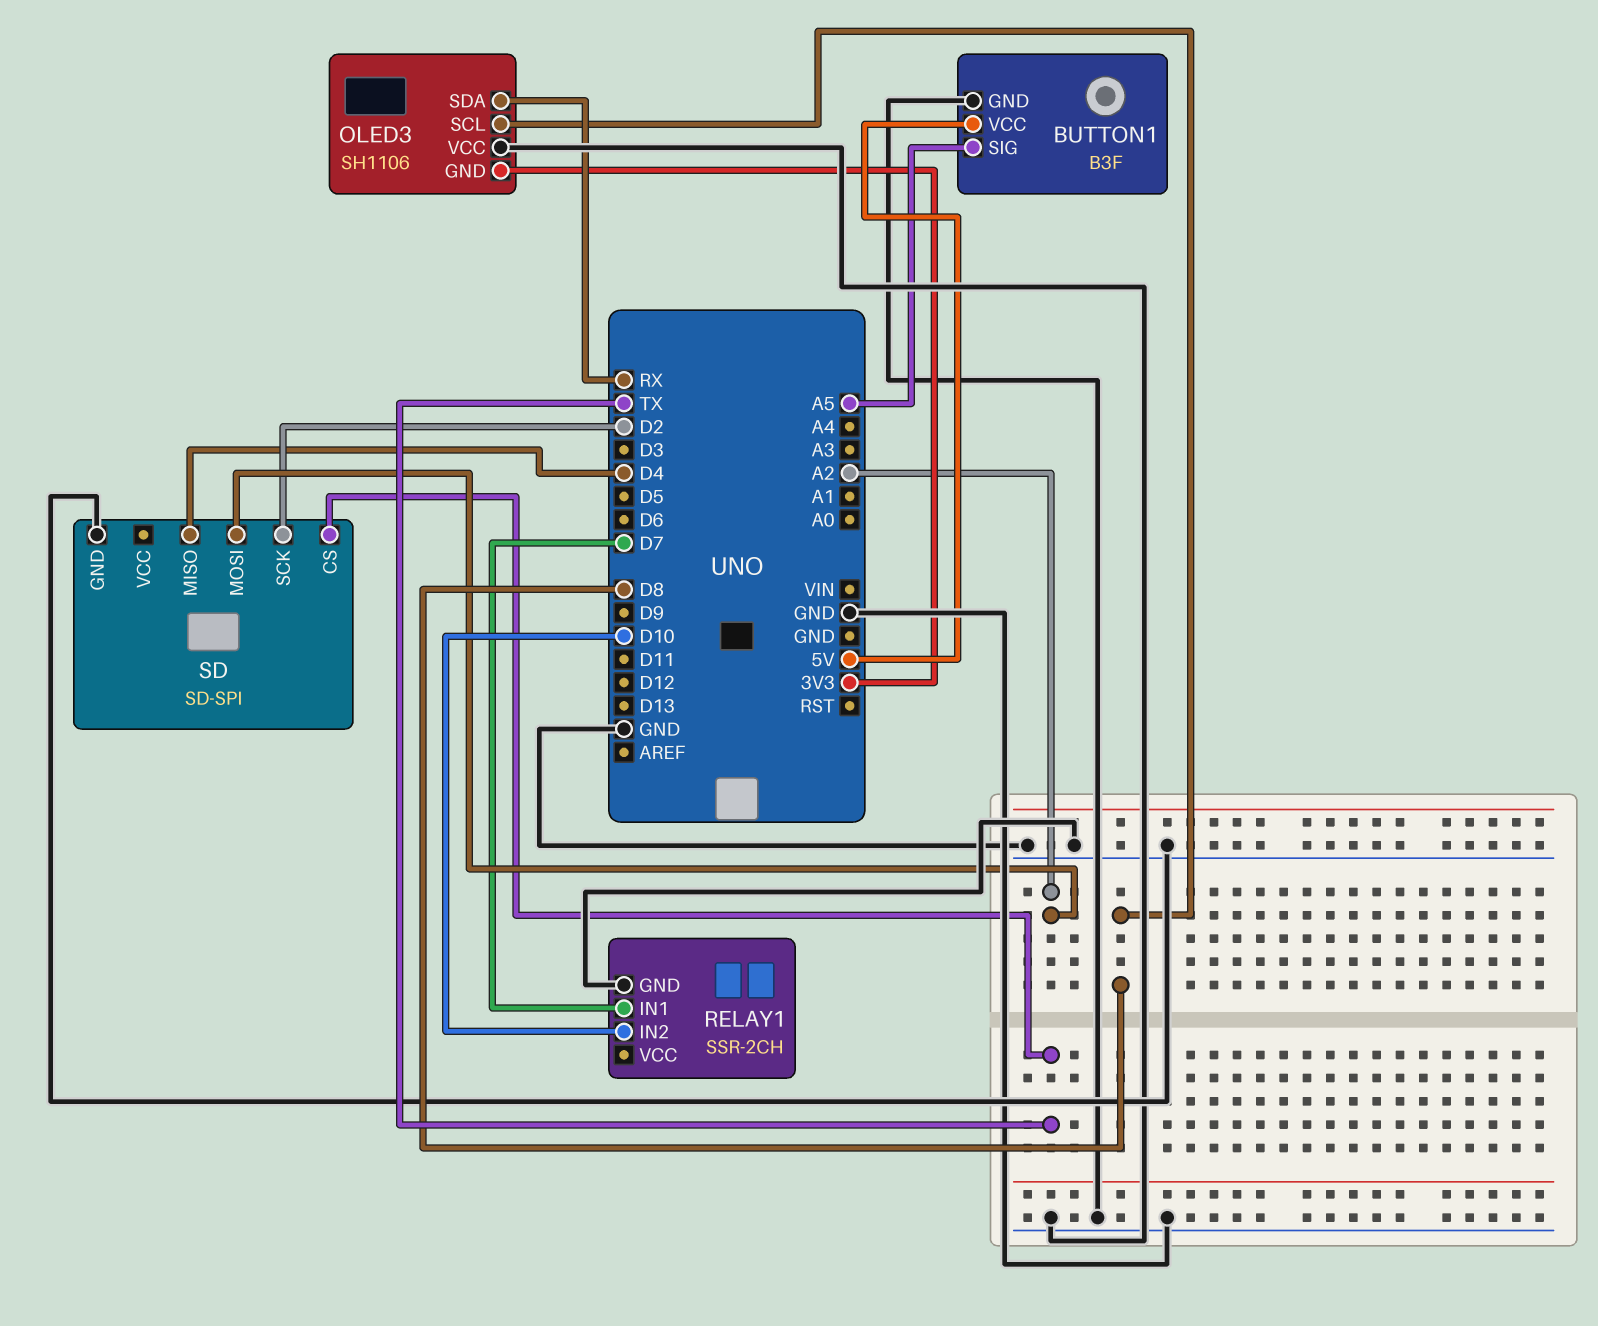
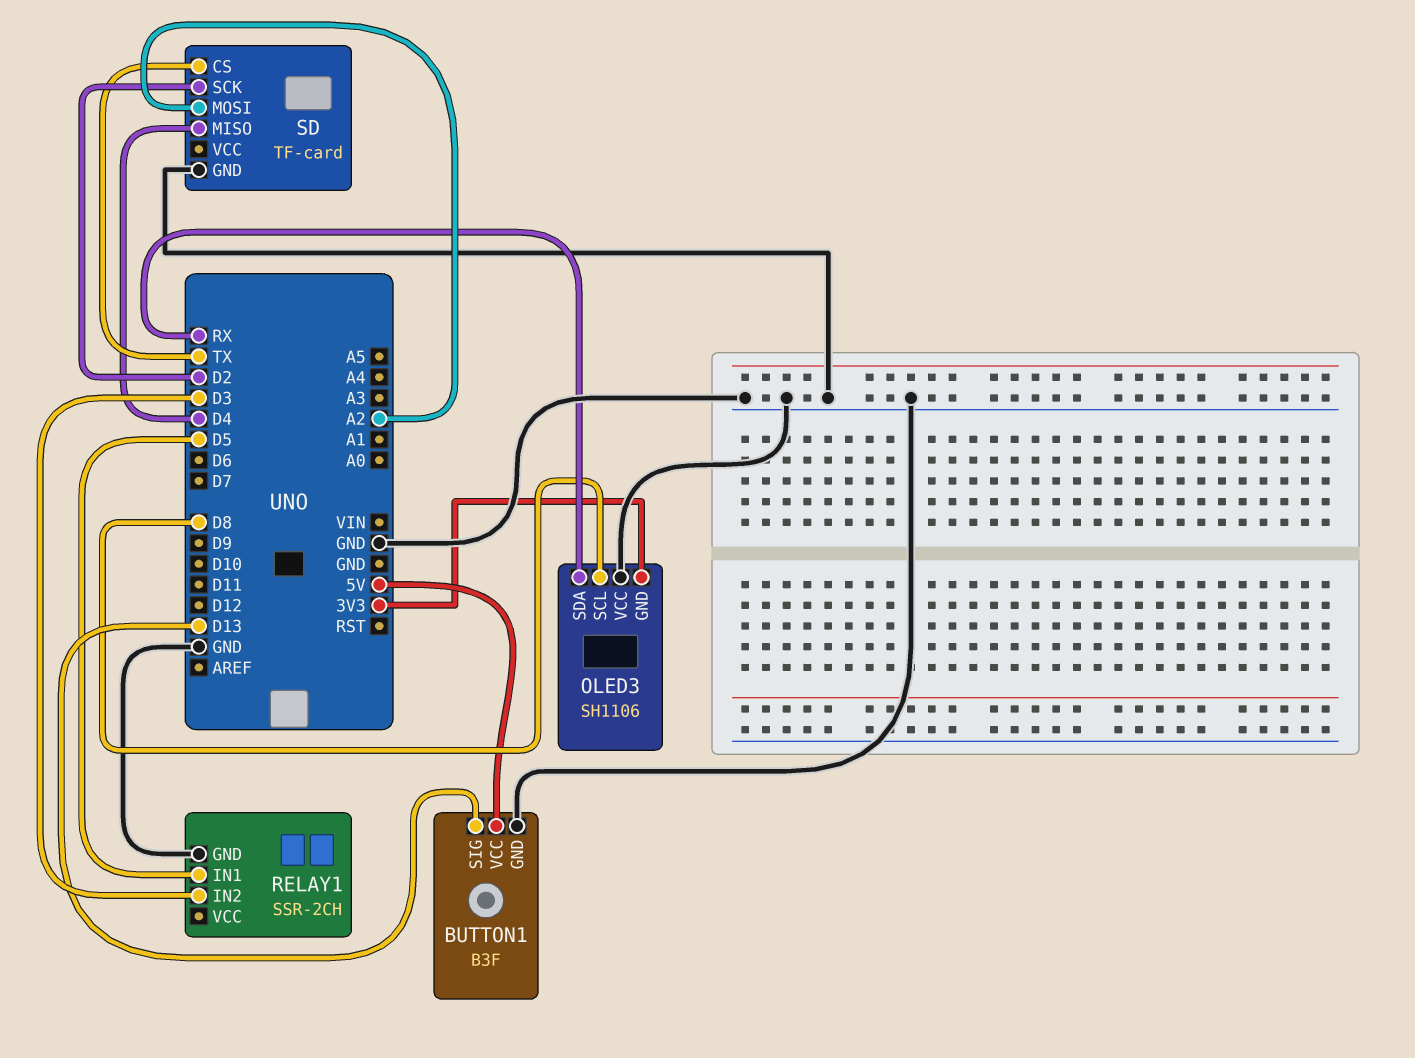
BUTTON1 pin SIG: A5 -> D13
RELAY1 pin IN1: D7 -> D5
RELAY1 pin IN2: D10 -> D3
SD: SD-SPI -> TF-card

